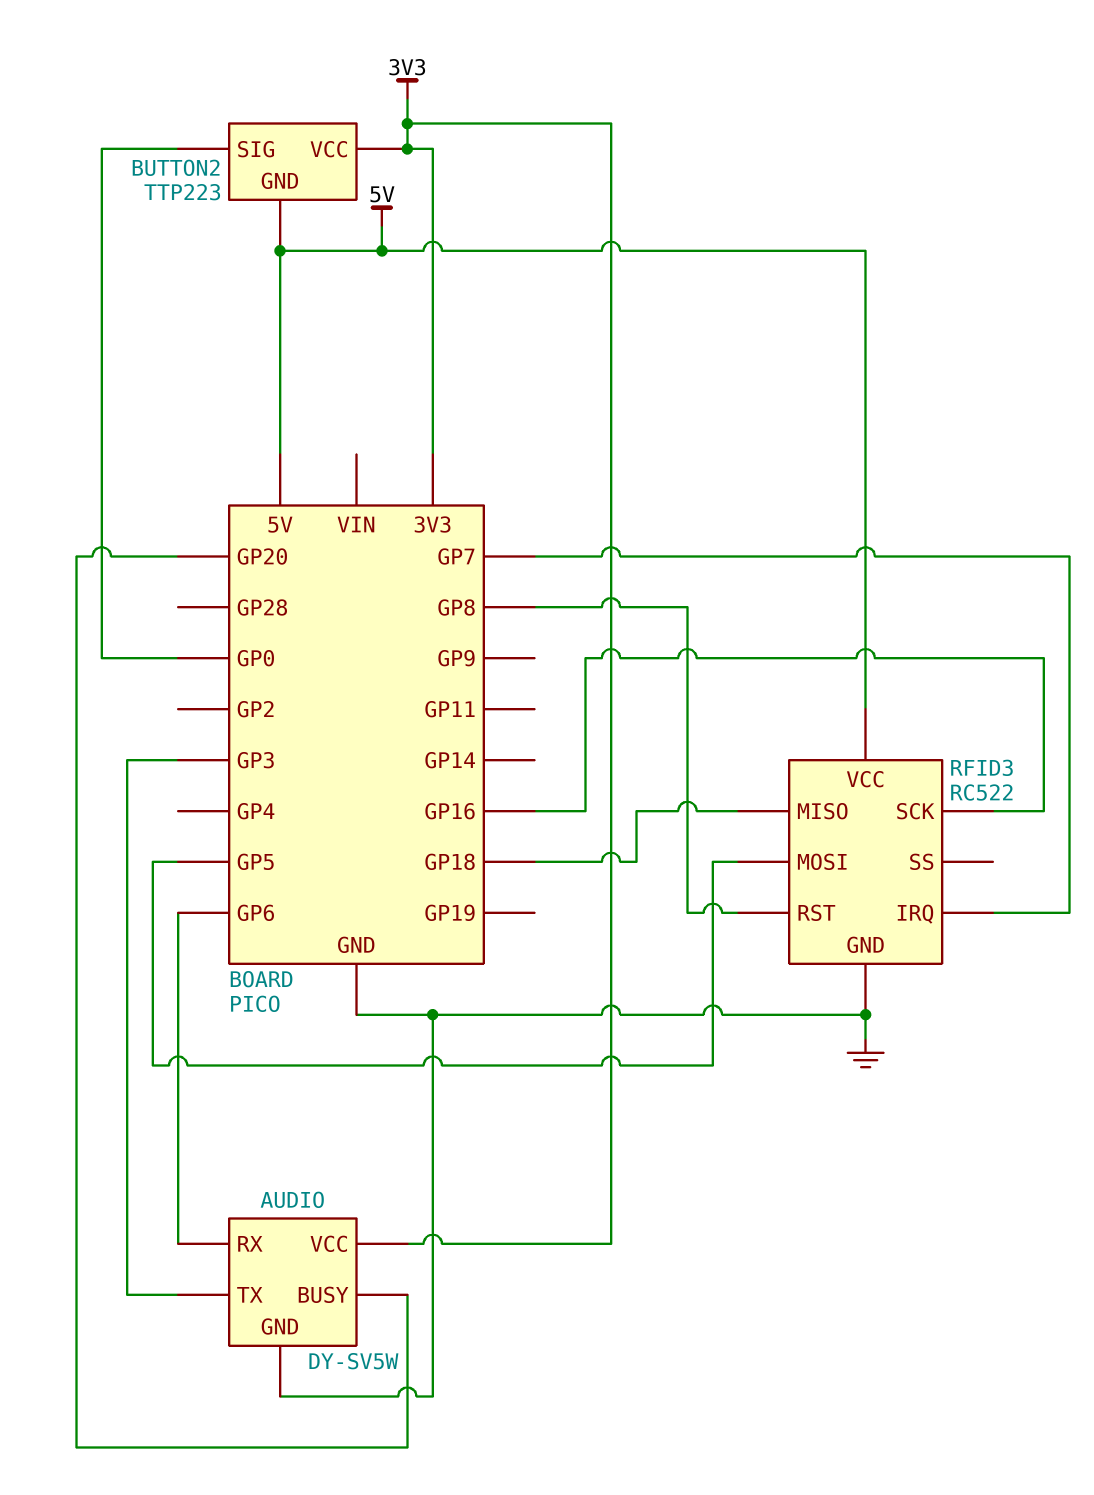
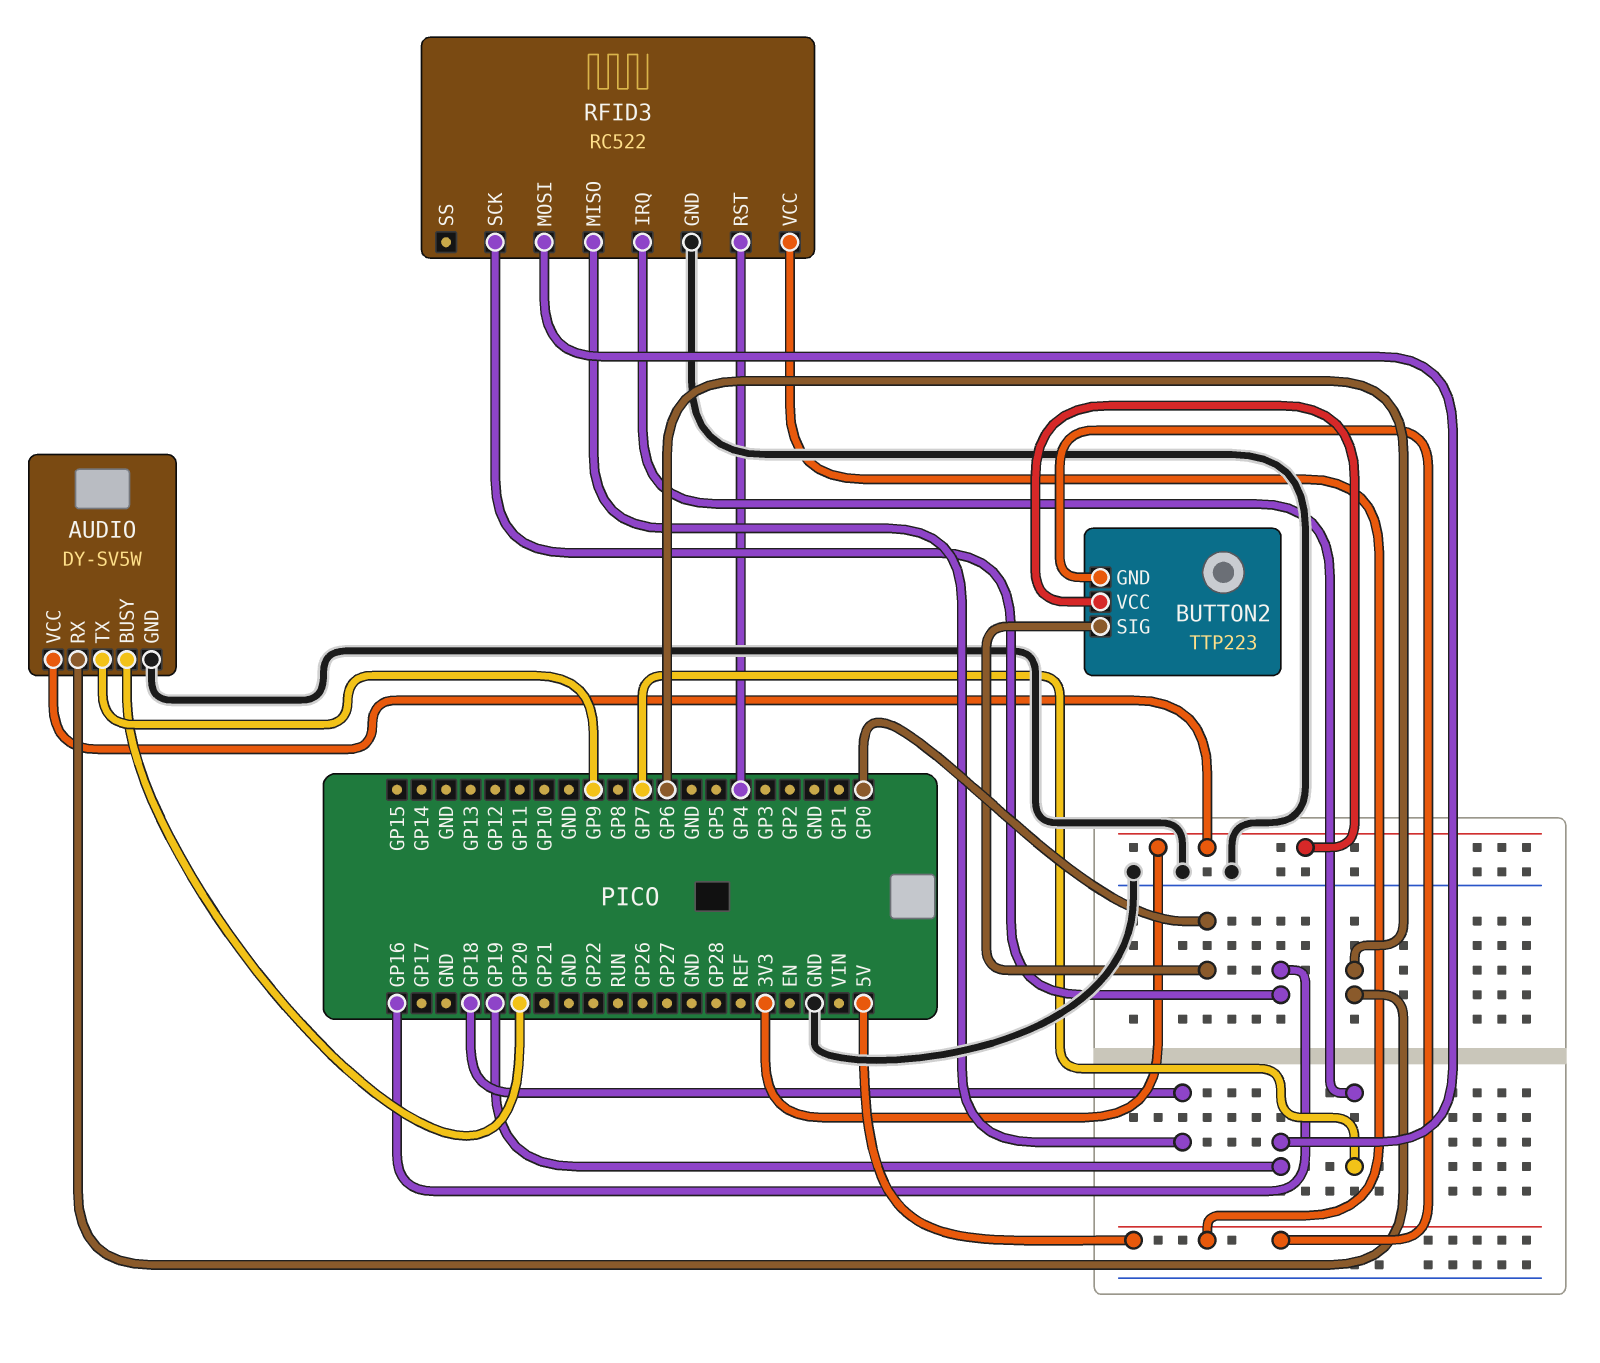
AUDIO pin TX: GP3 -> GP9
RFID3 pin MOSI: GP5 -> GP19
RFID3 pin RST: GP8 -> GP4

